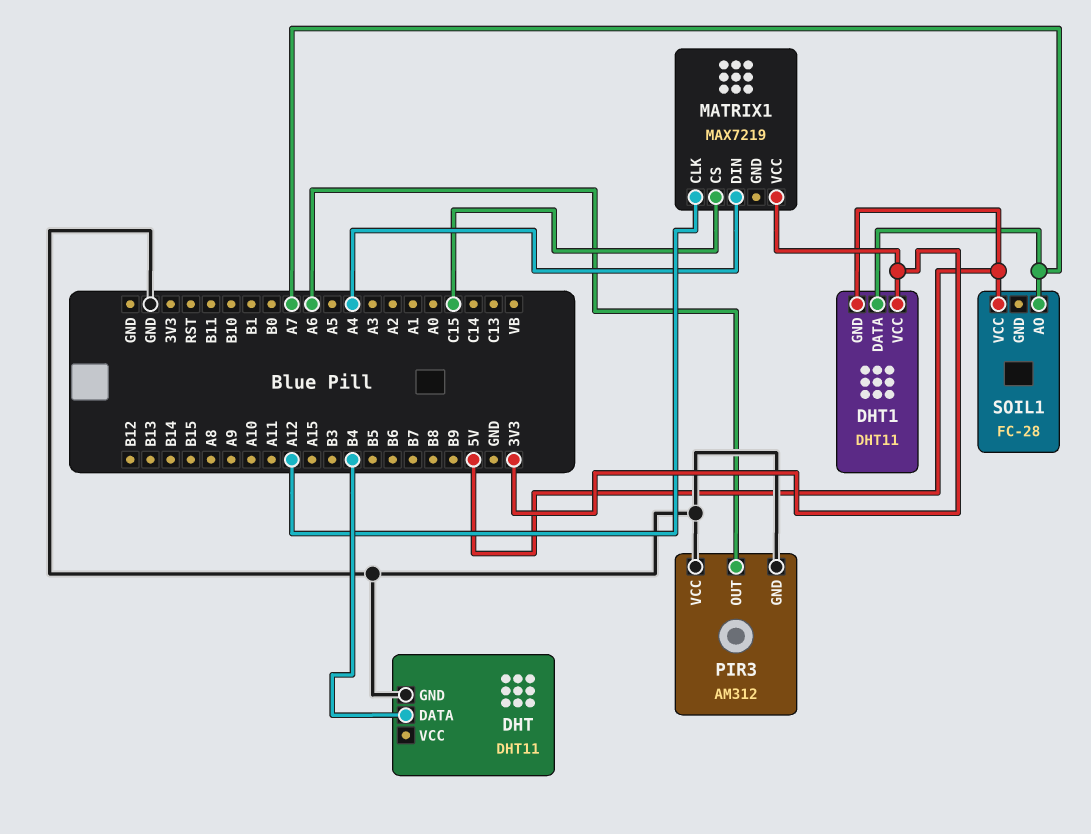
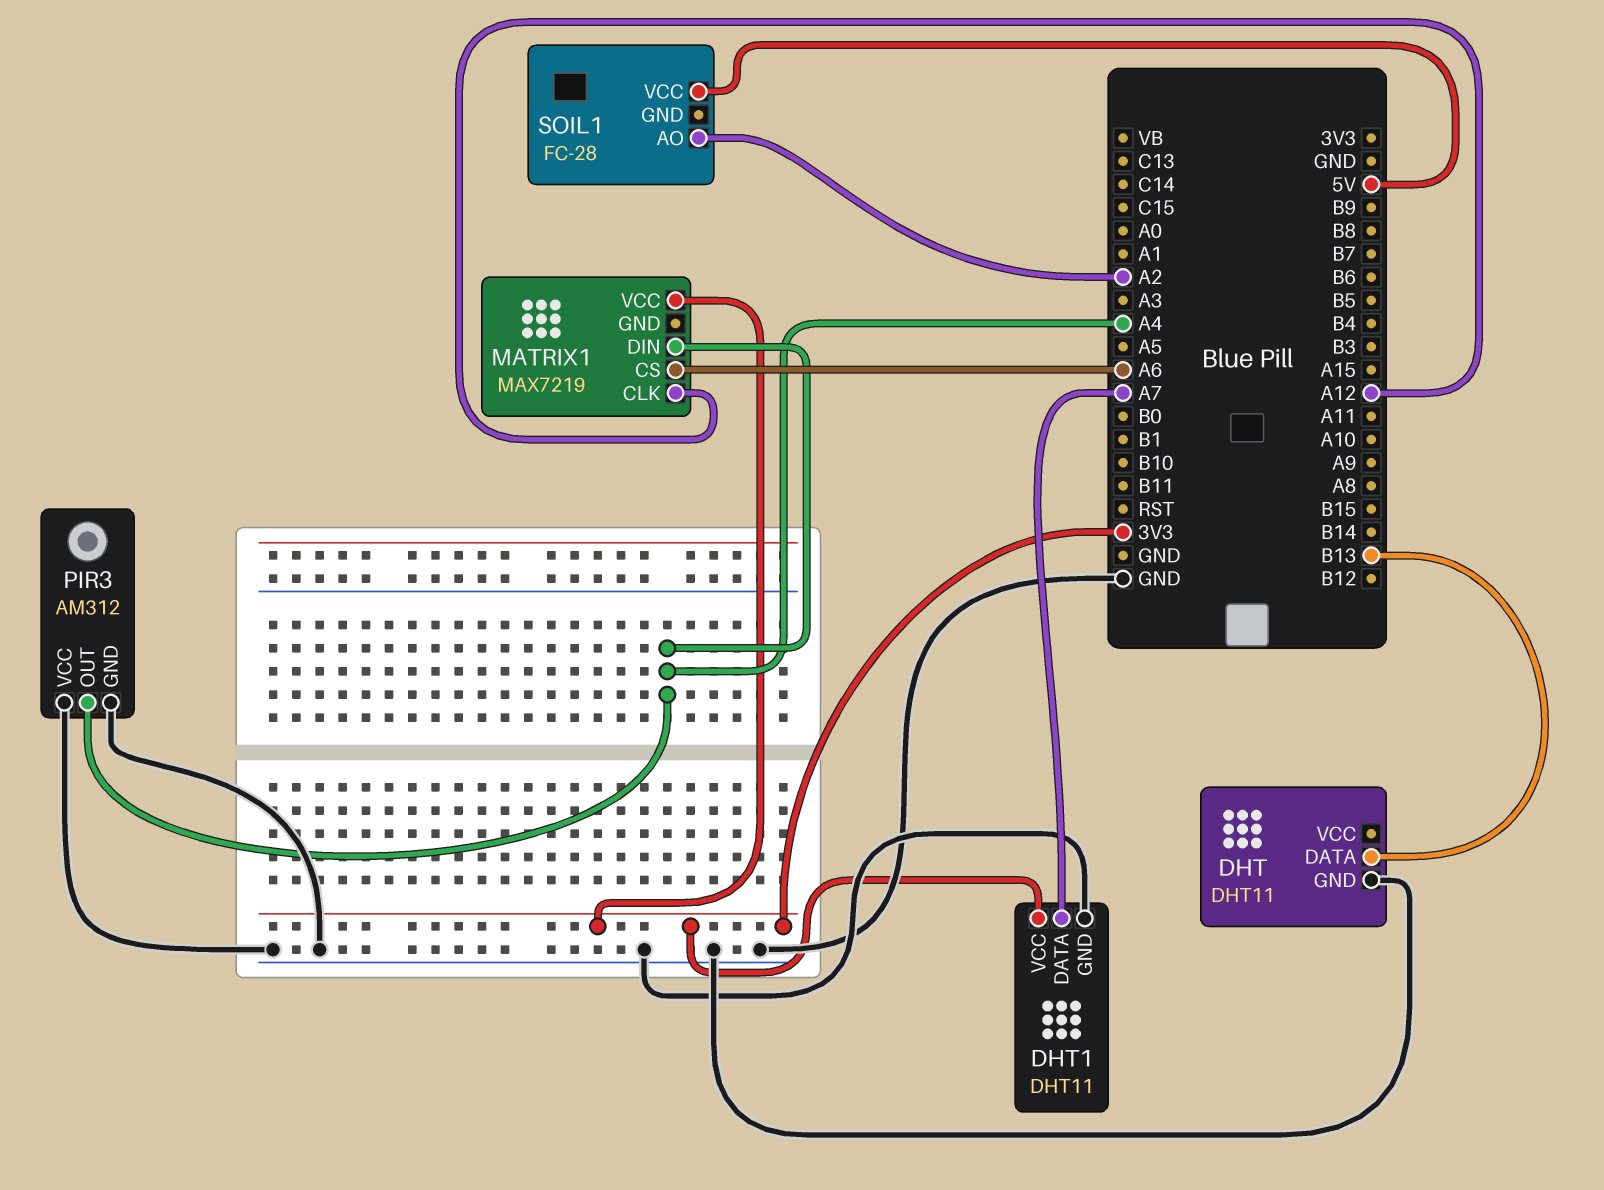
DHT pin DATA: B4 -> B13
DHT1 pin GND: 5V -> GND
MATRIX1 pin CS: C15 -> A6
PIR3 pin OUT: A6 -> A4
SOIL1 pin AO: A7 -> A2

